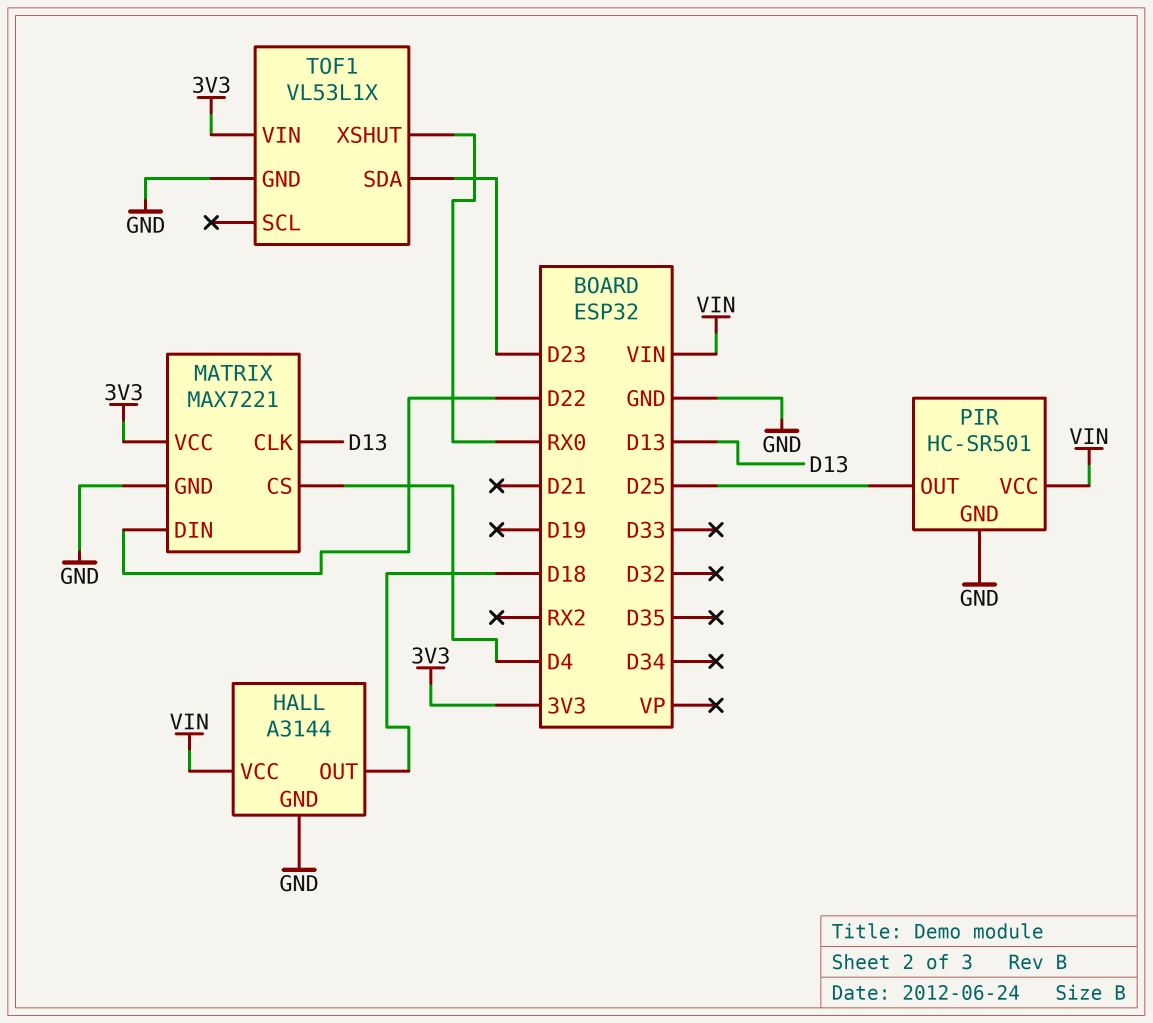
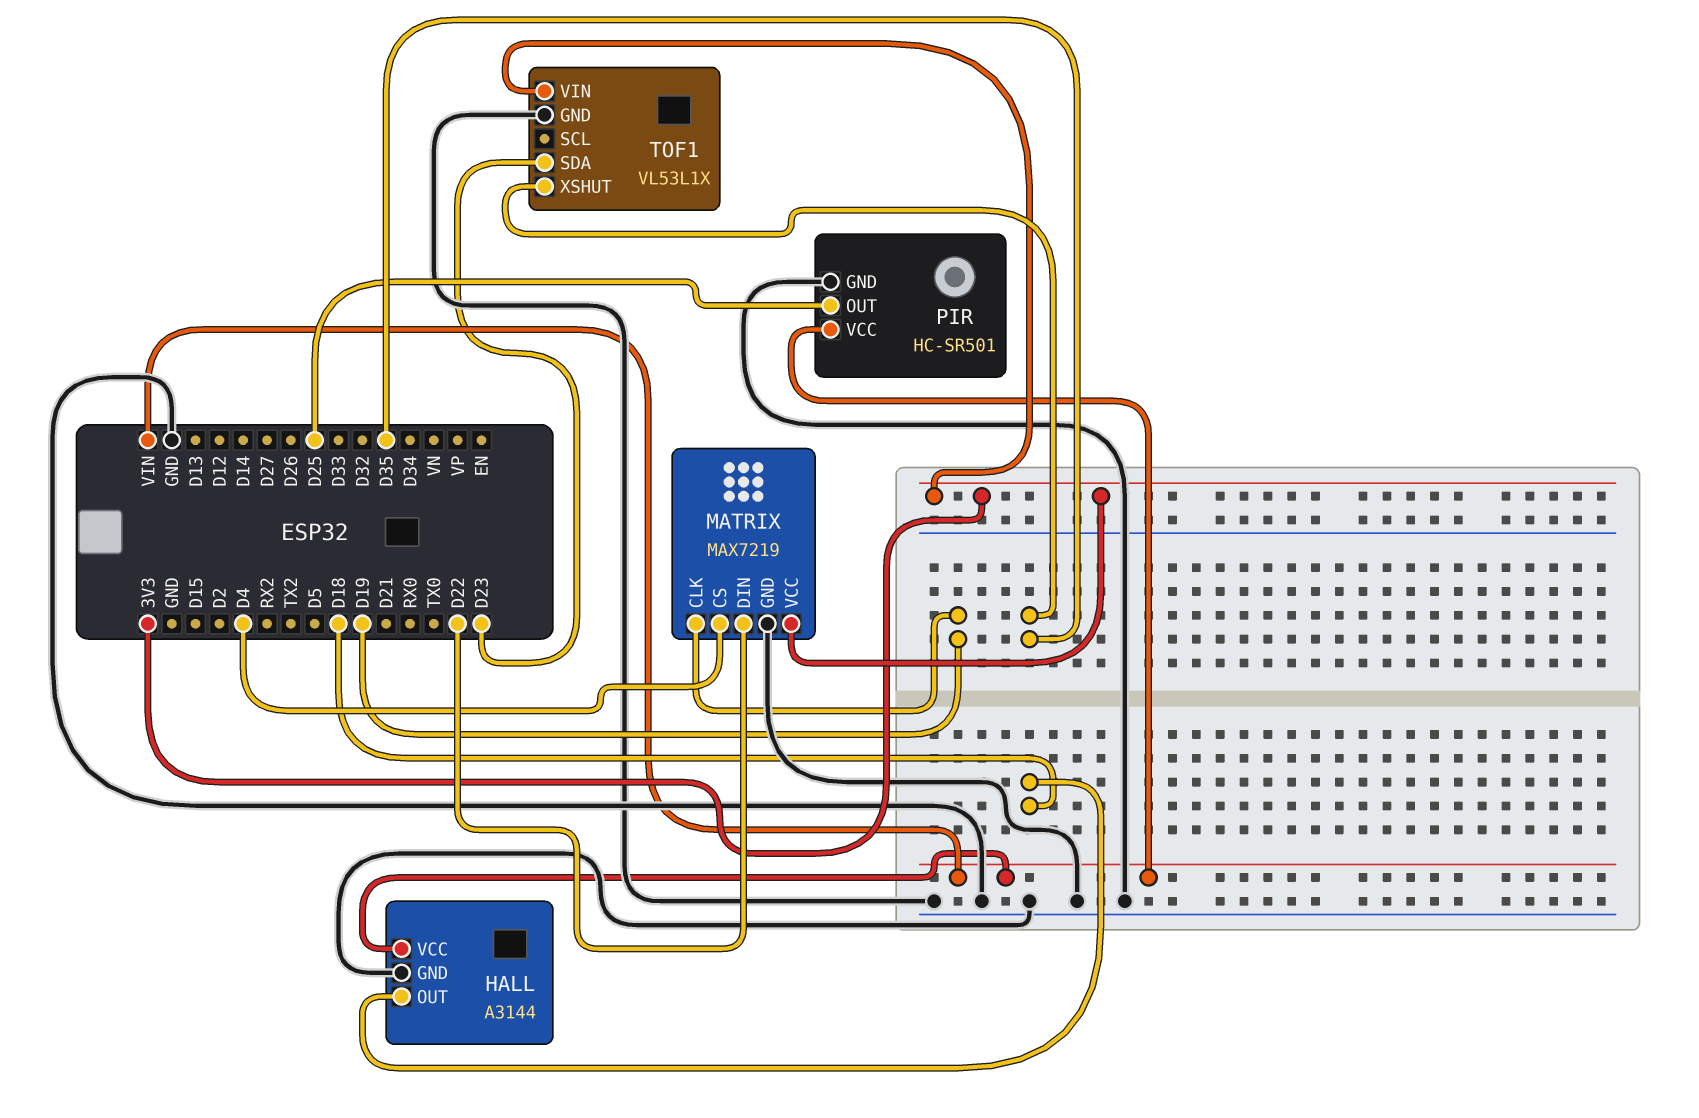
MATRIX: MAX7221 -> MAX7219
MATRIX pin CLK: D13 -> D19
TOF1 pin XSHUT: RX0 -> D35

